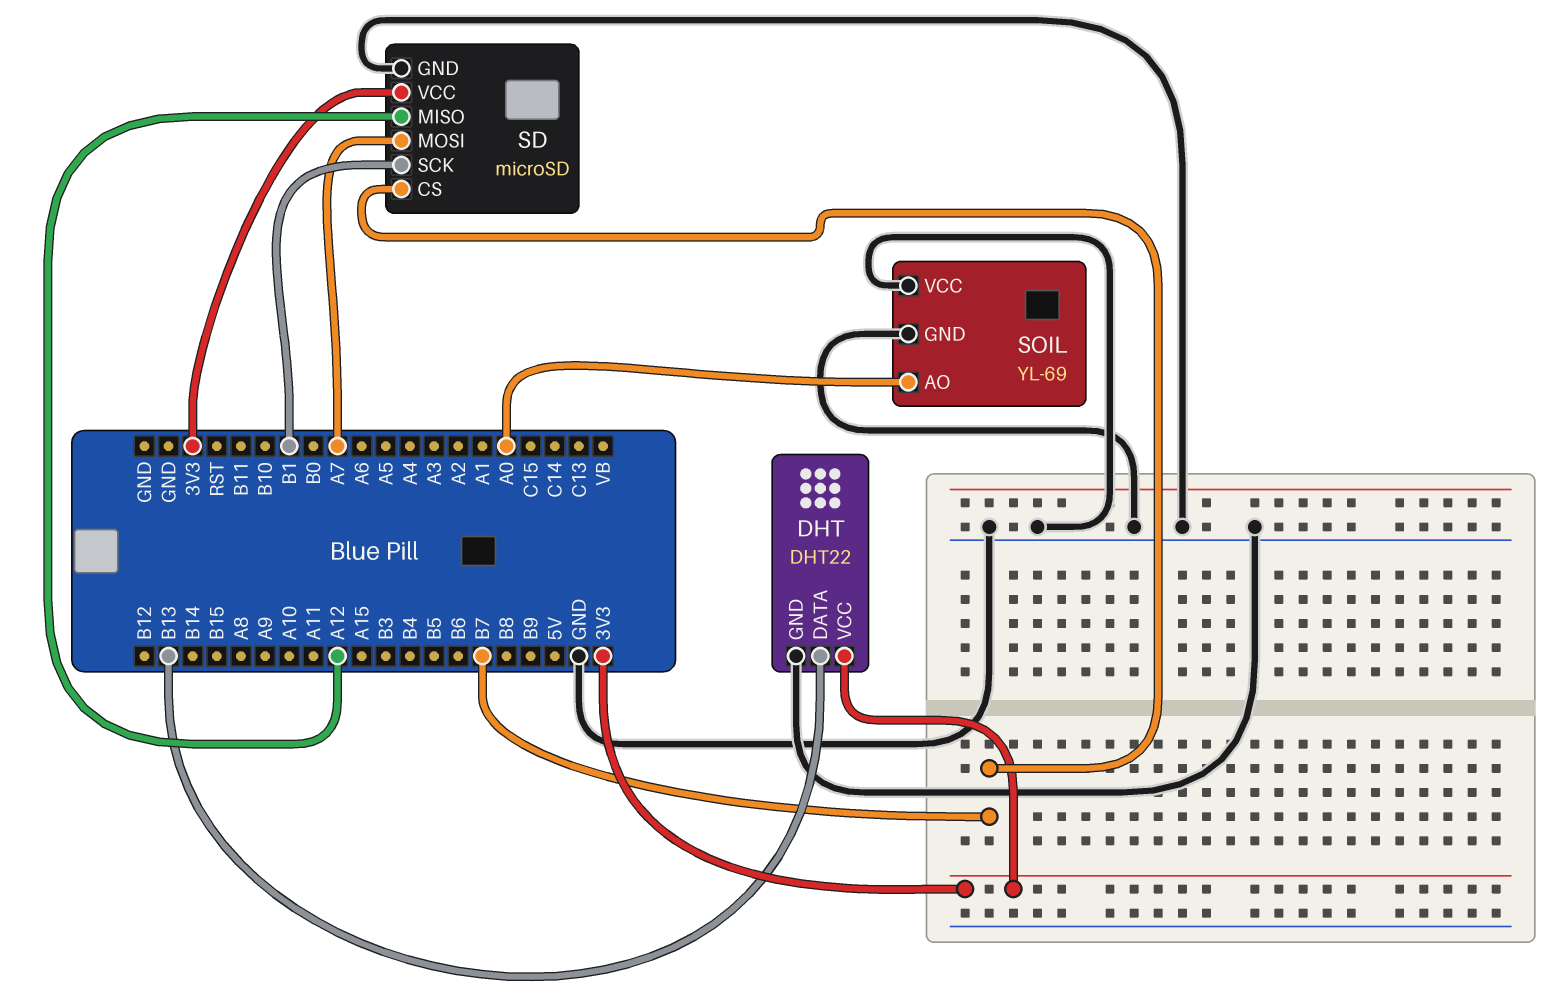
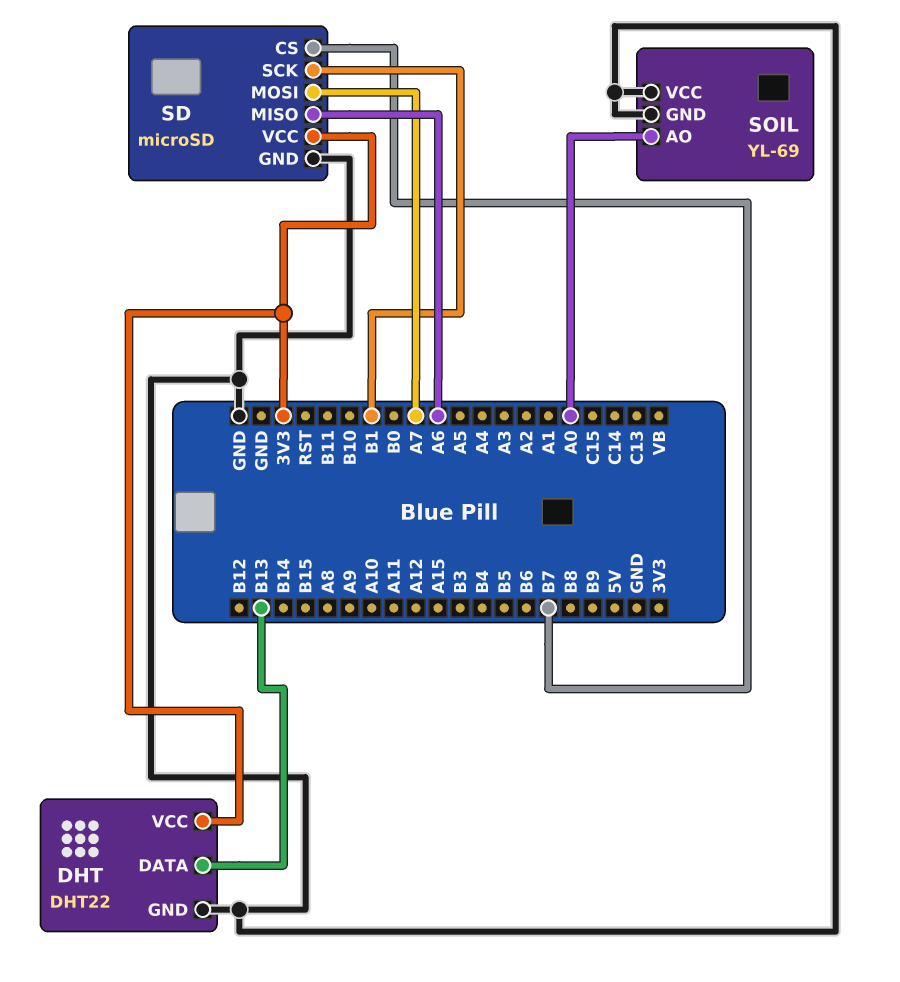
SD pin MISO: A12 -> A6

